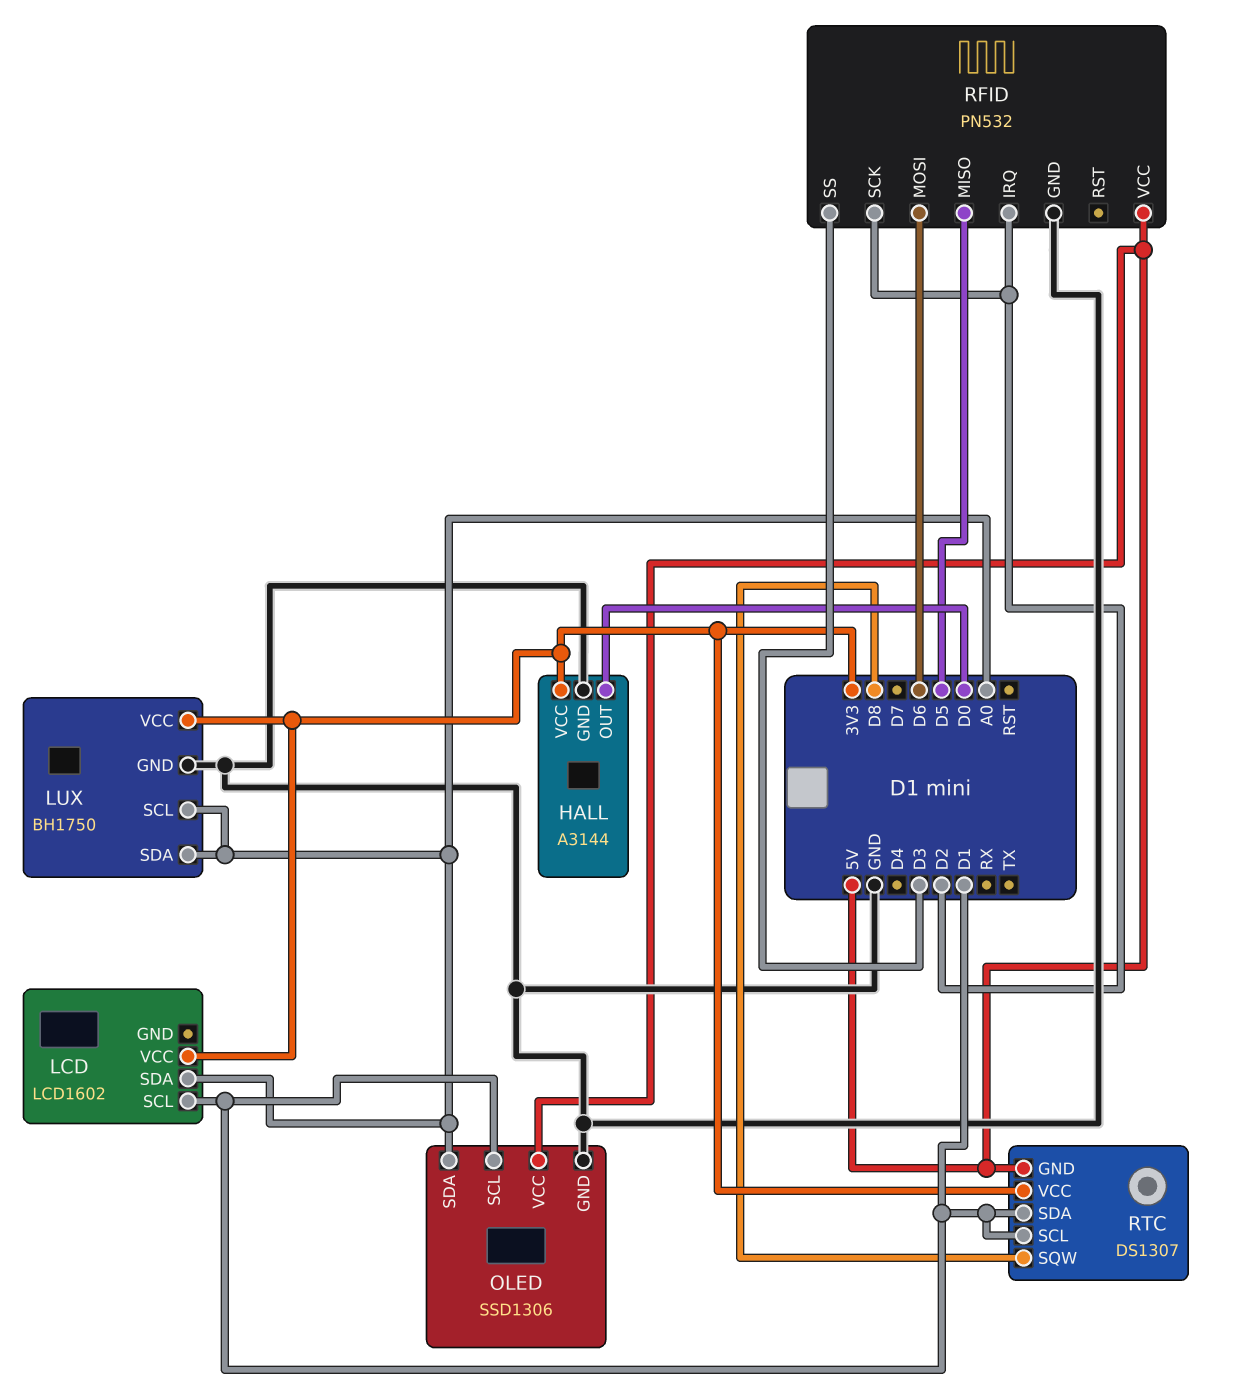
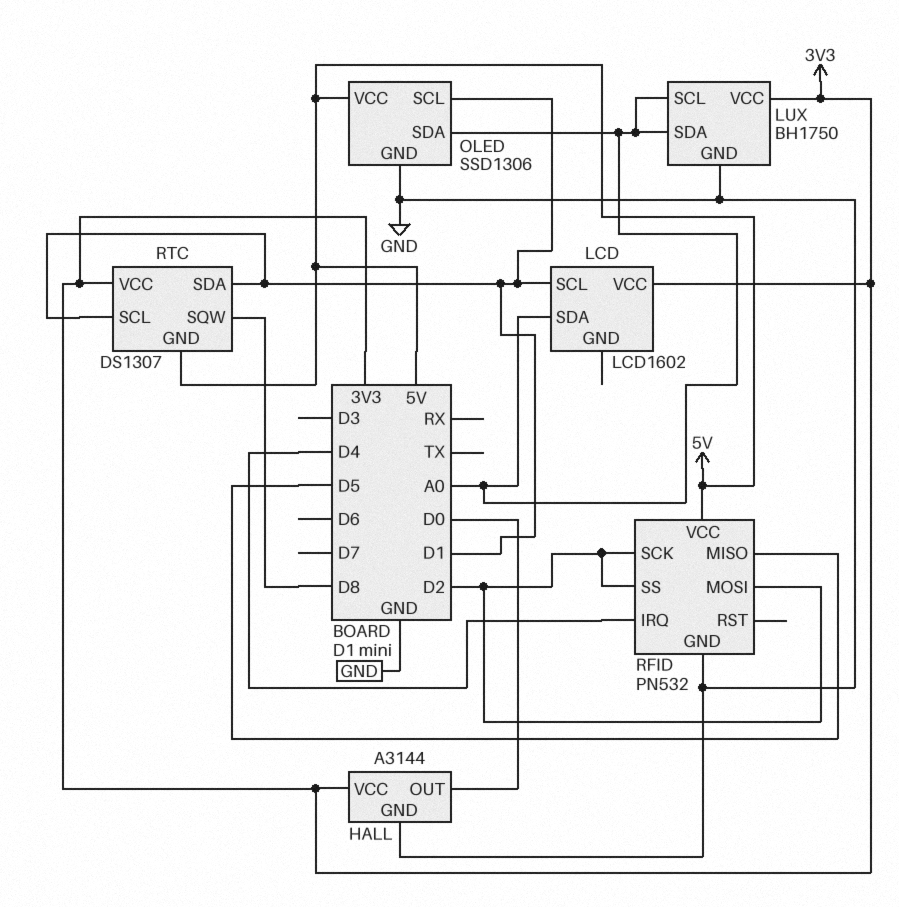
RFID pin IRQ: D2 -> D4
RFID pin MOSI: D6 -> D2
RFID pin SS: D3 -> D2

